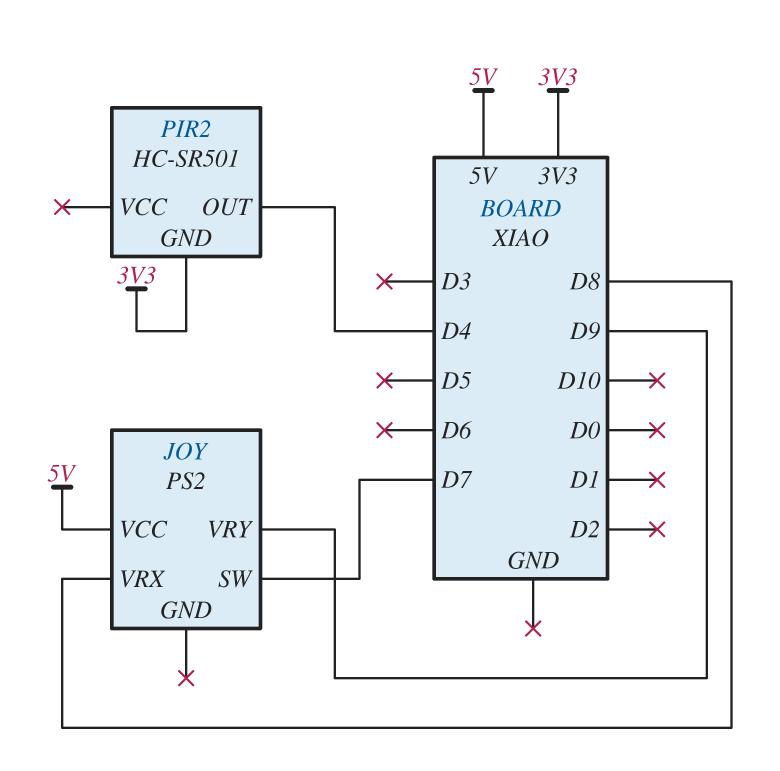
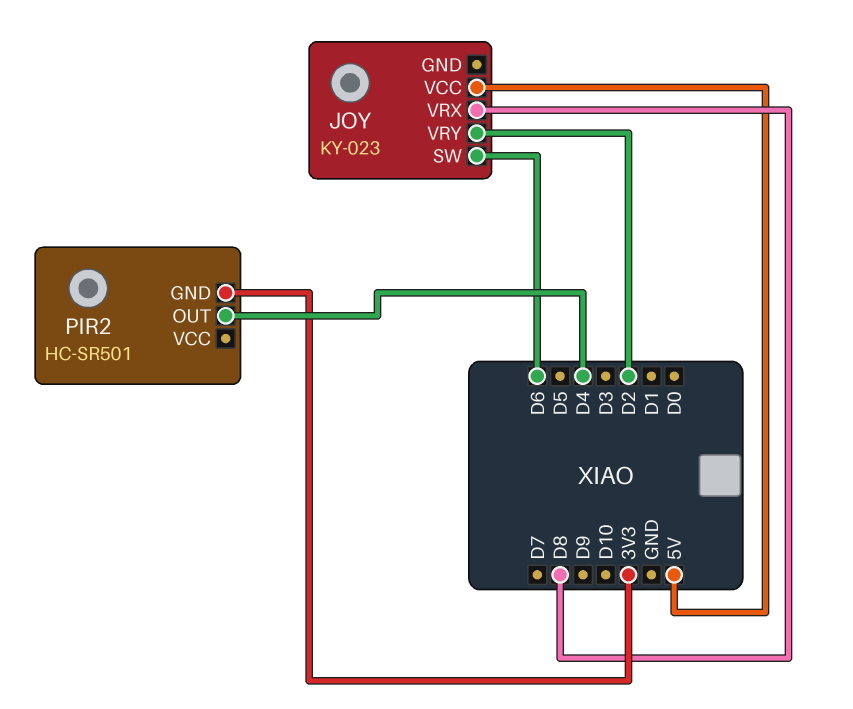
JOY: PS2 -> KY-023
JOY pin SW: D7 -> D6
JOY pin VRY: D9 -> D2

